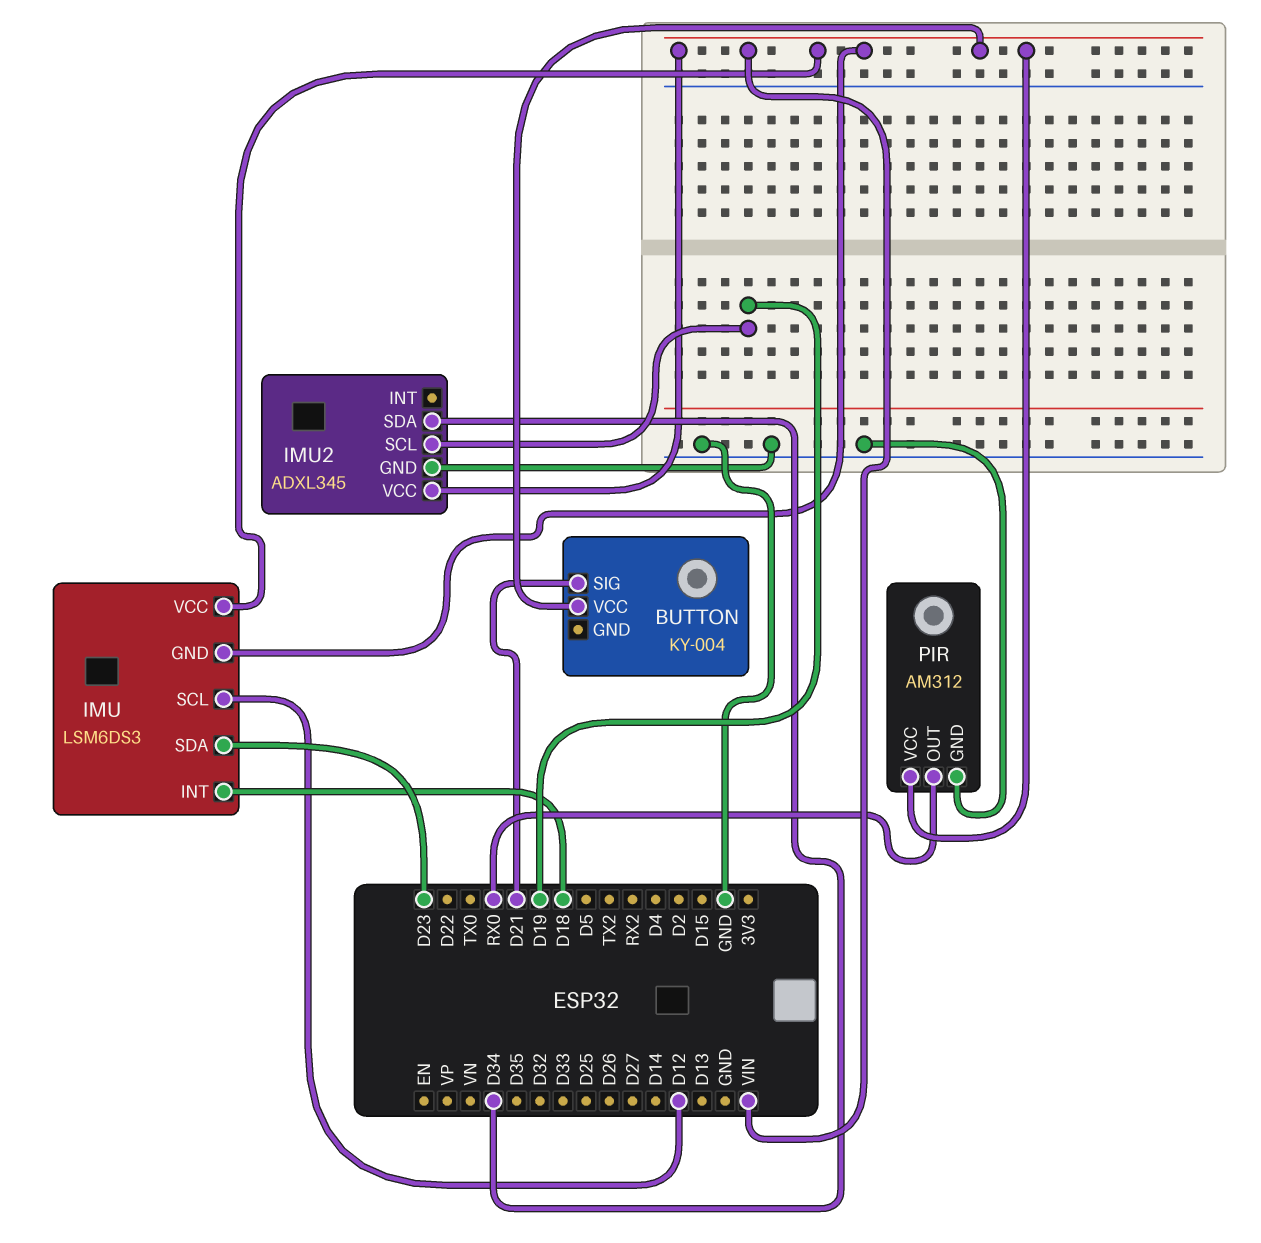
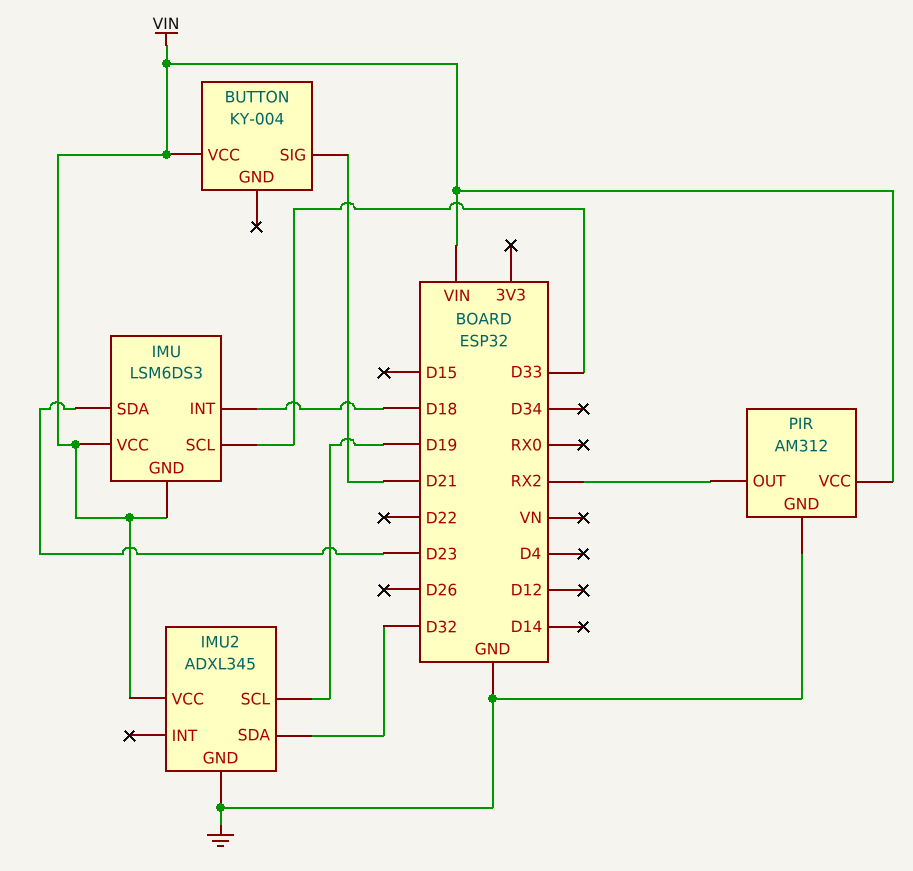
IMU pin SCL: D12 -> D33
IMU2 pin SDA: D34 -> D32
PIR pin OUT: RX0 -> RX2

